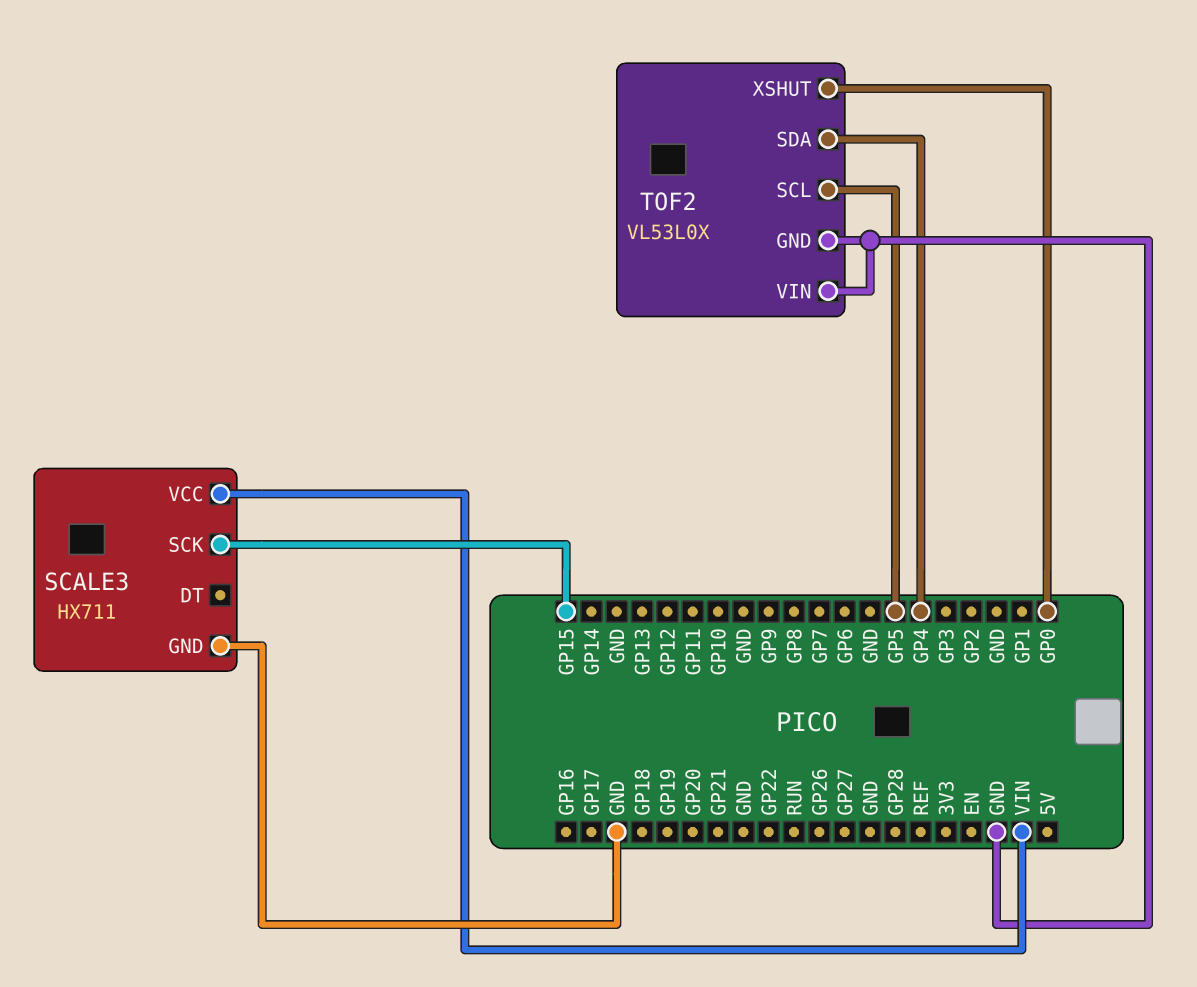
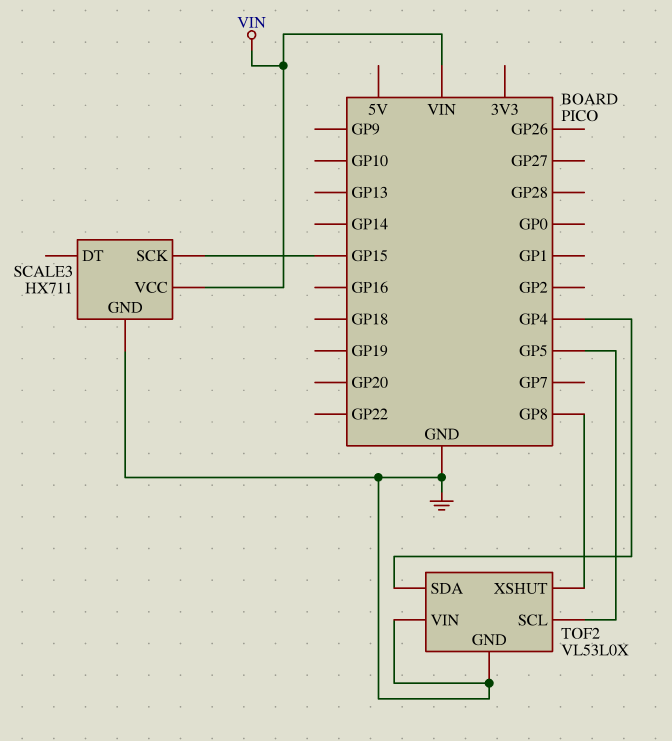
TOF2 pin XSHUT: GP0 -> GP8

